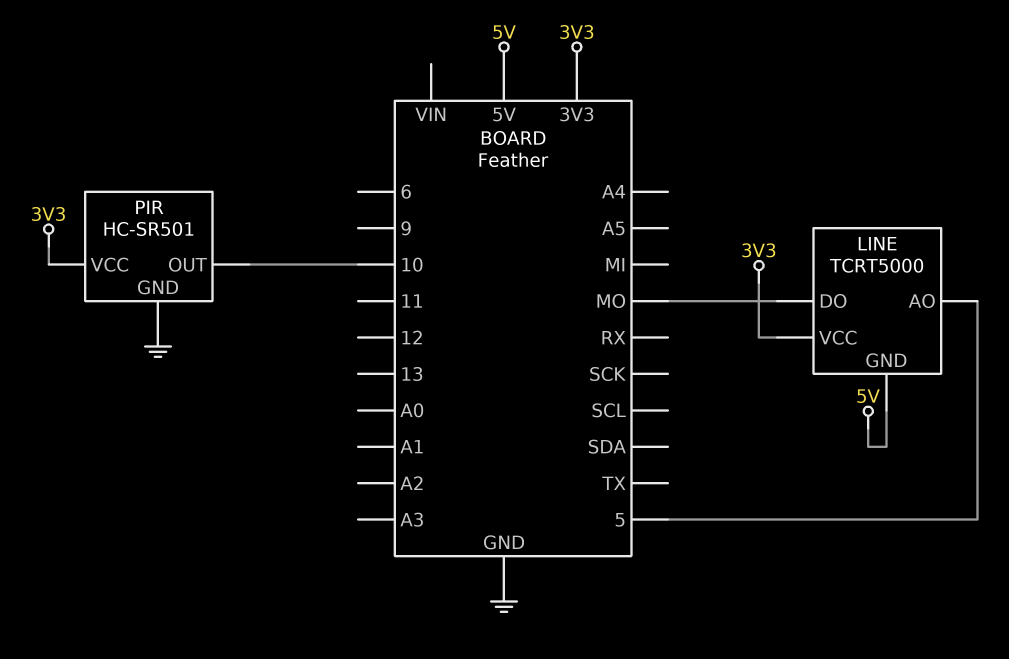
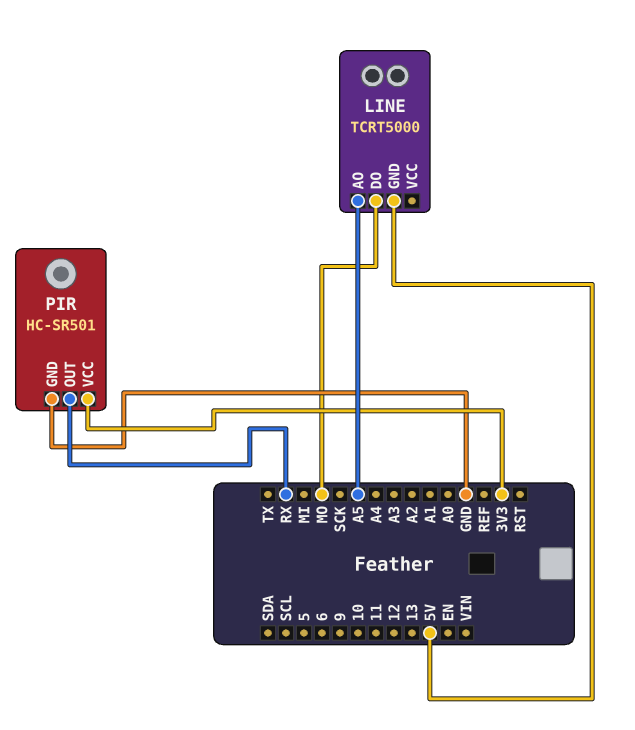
LINE pin AO: 5 -> A5
LINE pin VCC: 3V3 -> none
PIR pin OUT: 10 -> RX

